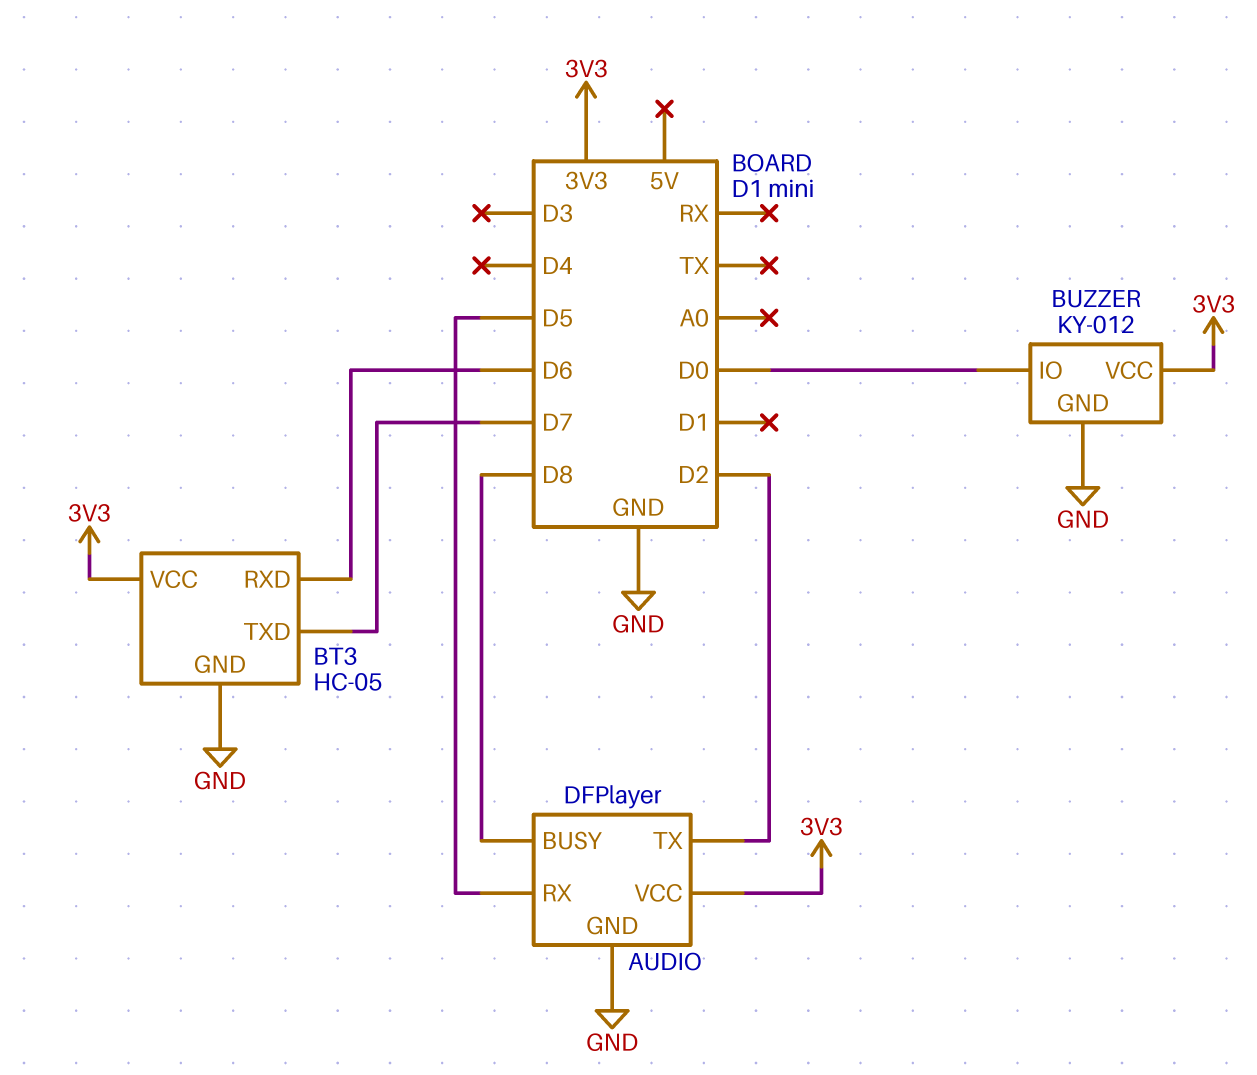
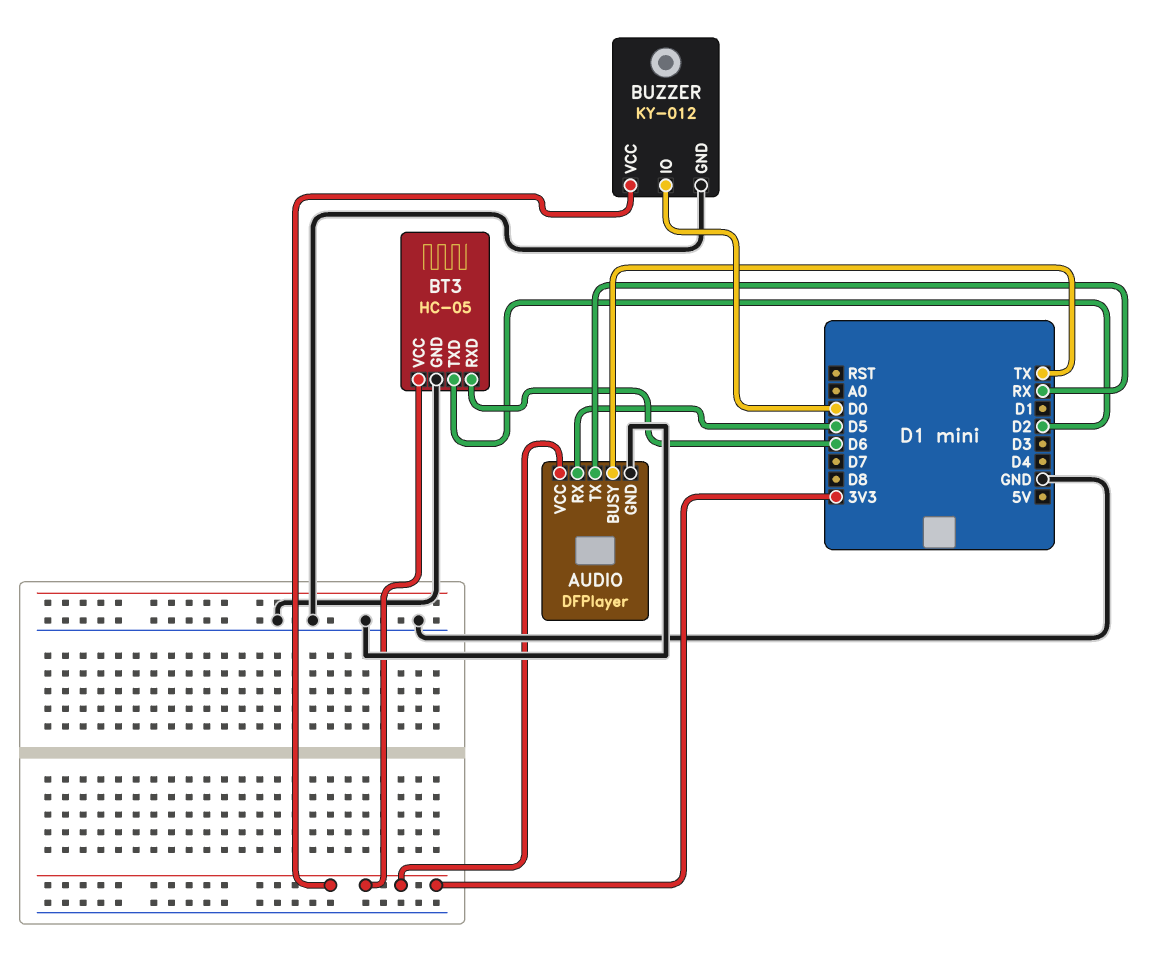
AUDIO pin BUSY: D8 -> TX
AUDIO pin TX: D2 -> RX
BT3 pin TXD: D7 -> D2

